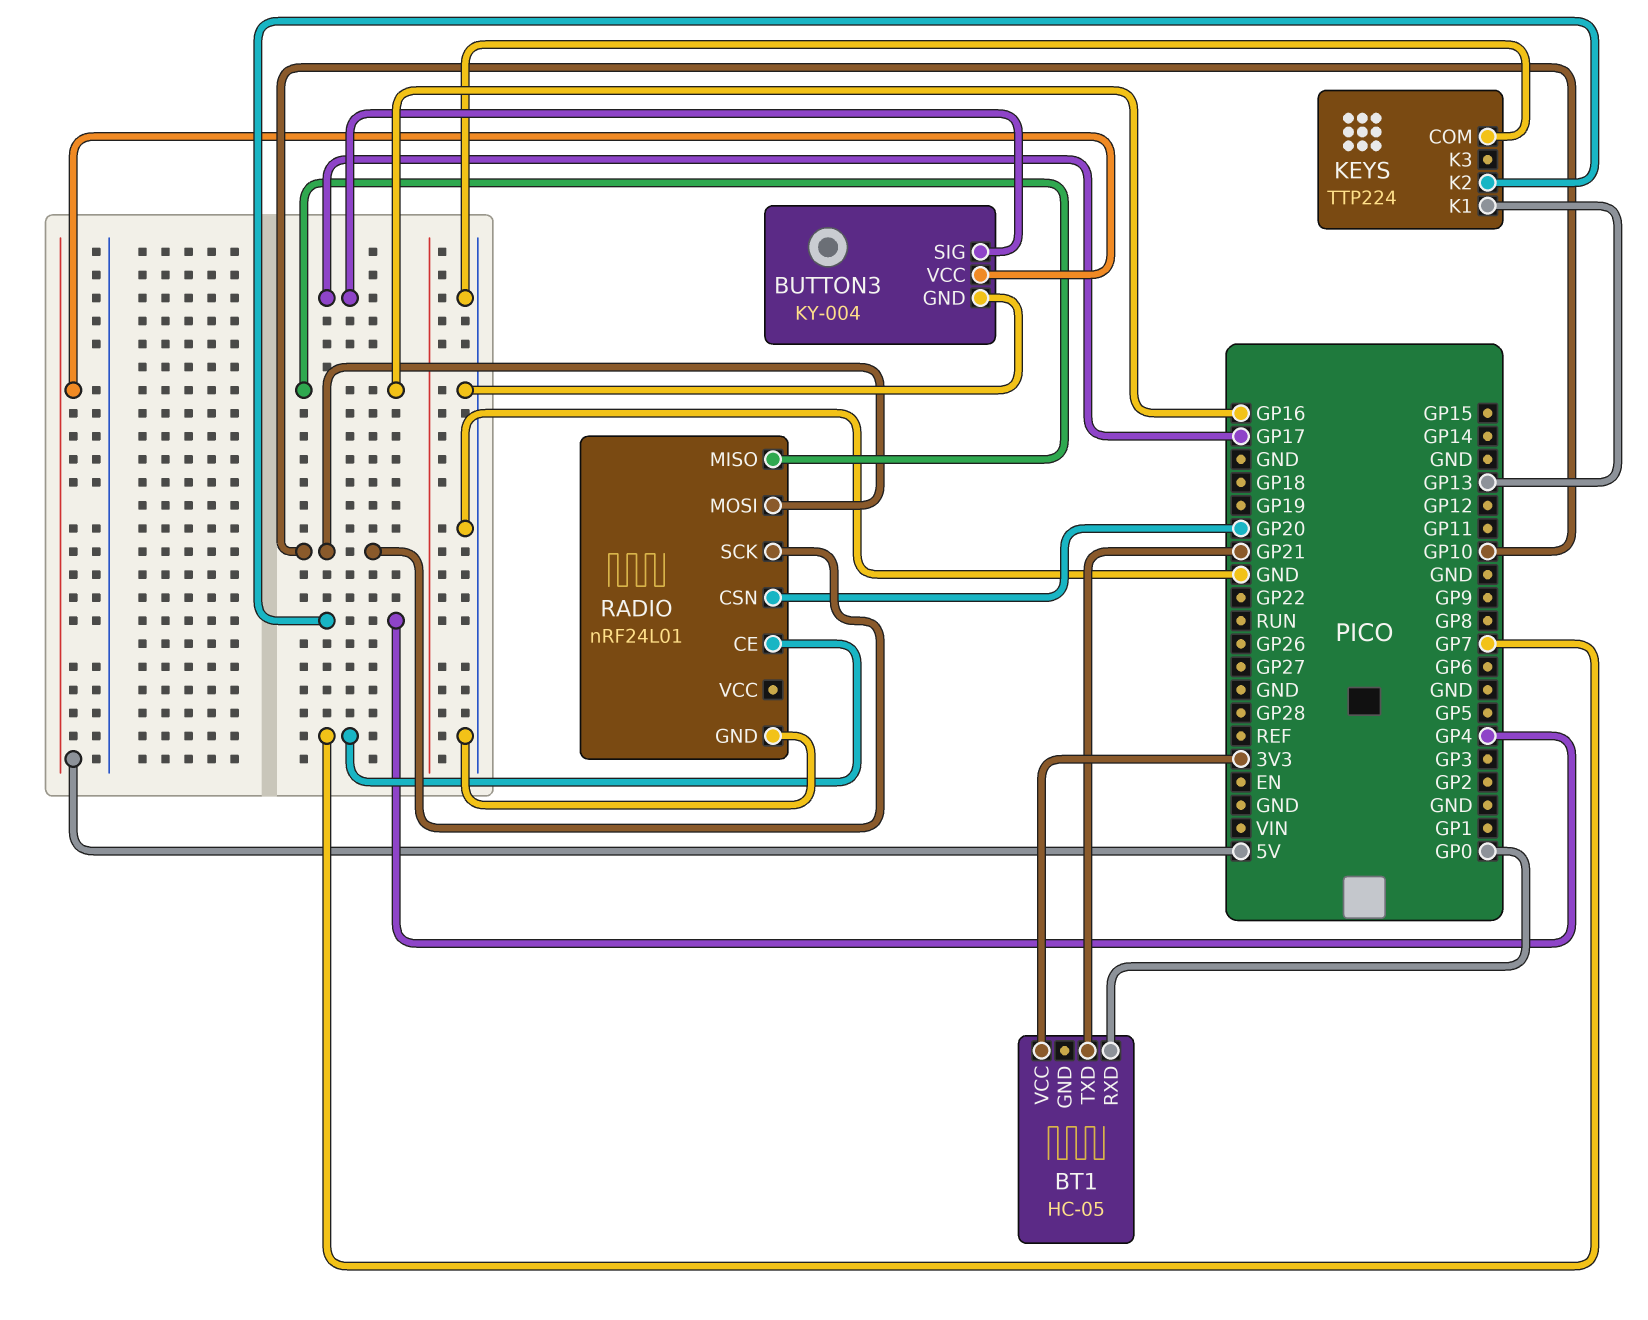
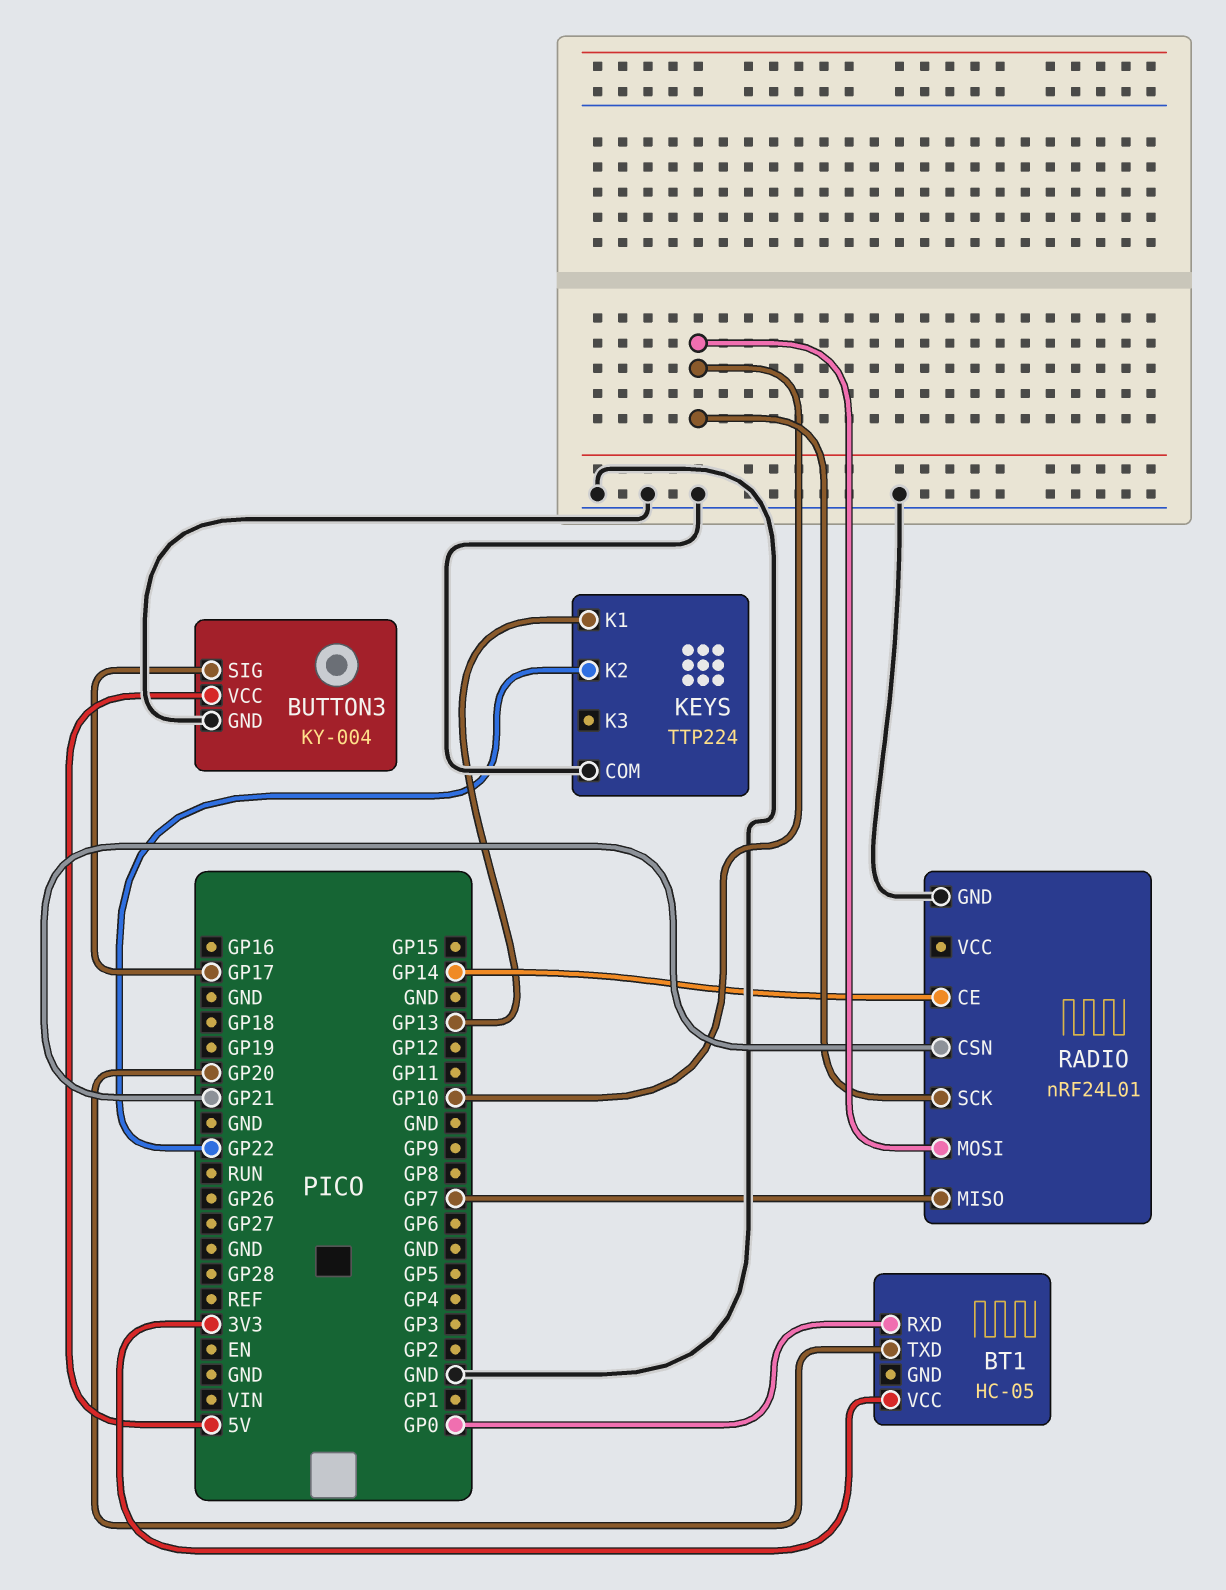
BT1 pin TXD: GP21 -> GP20
KEYS pin K2: GP4 -> GP22
RADIO pin CE: GP7 -> GP14
RADIO pin CSN: GP20 -> GP21
RADIO pin MISO: GP16 -> GP7

